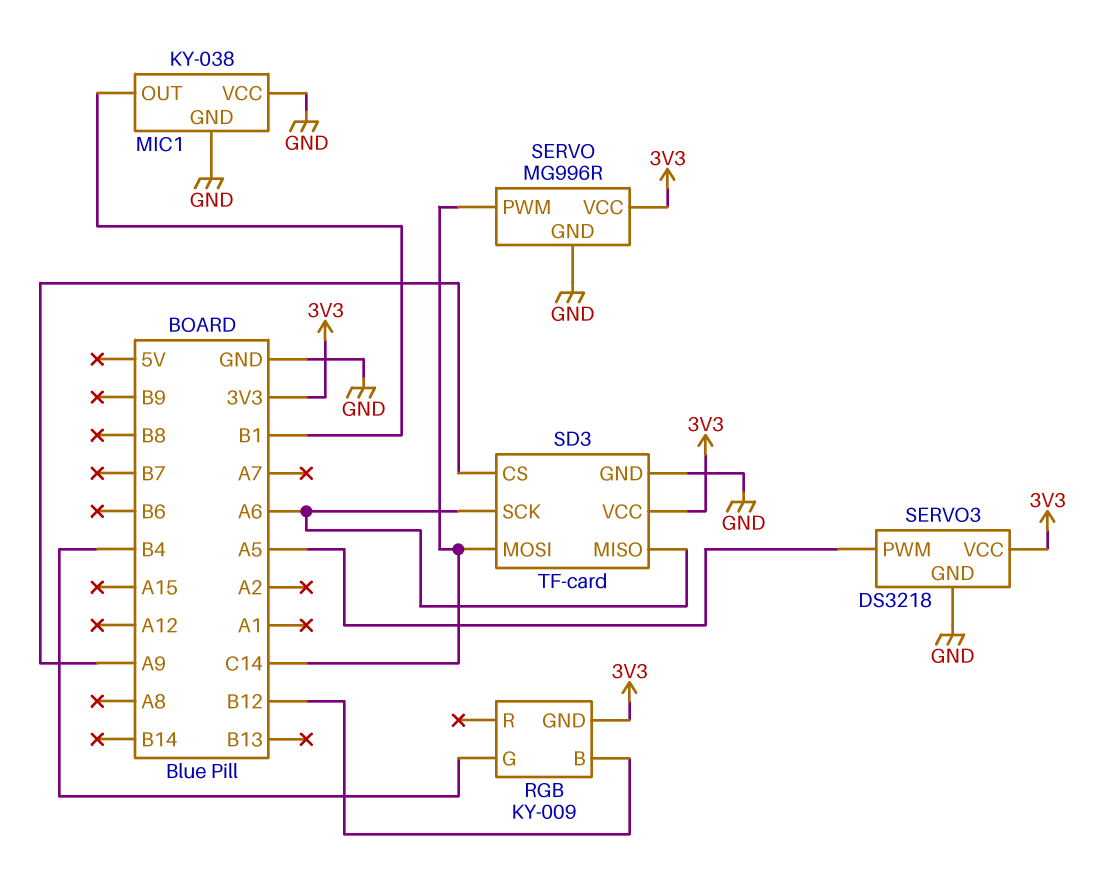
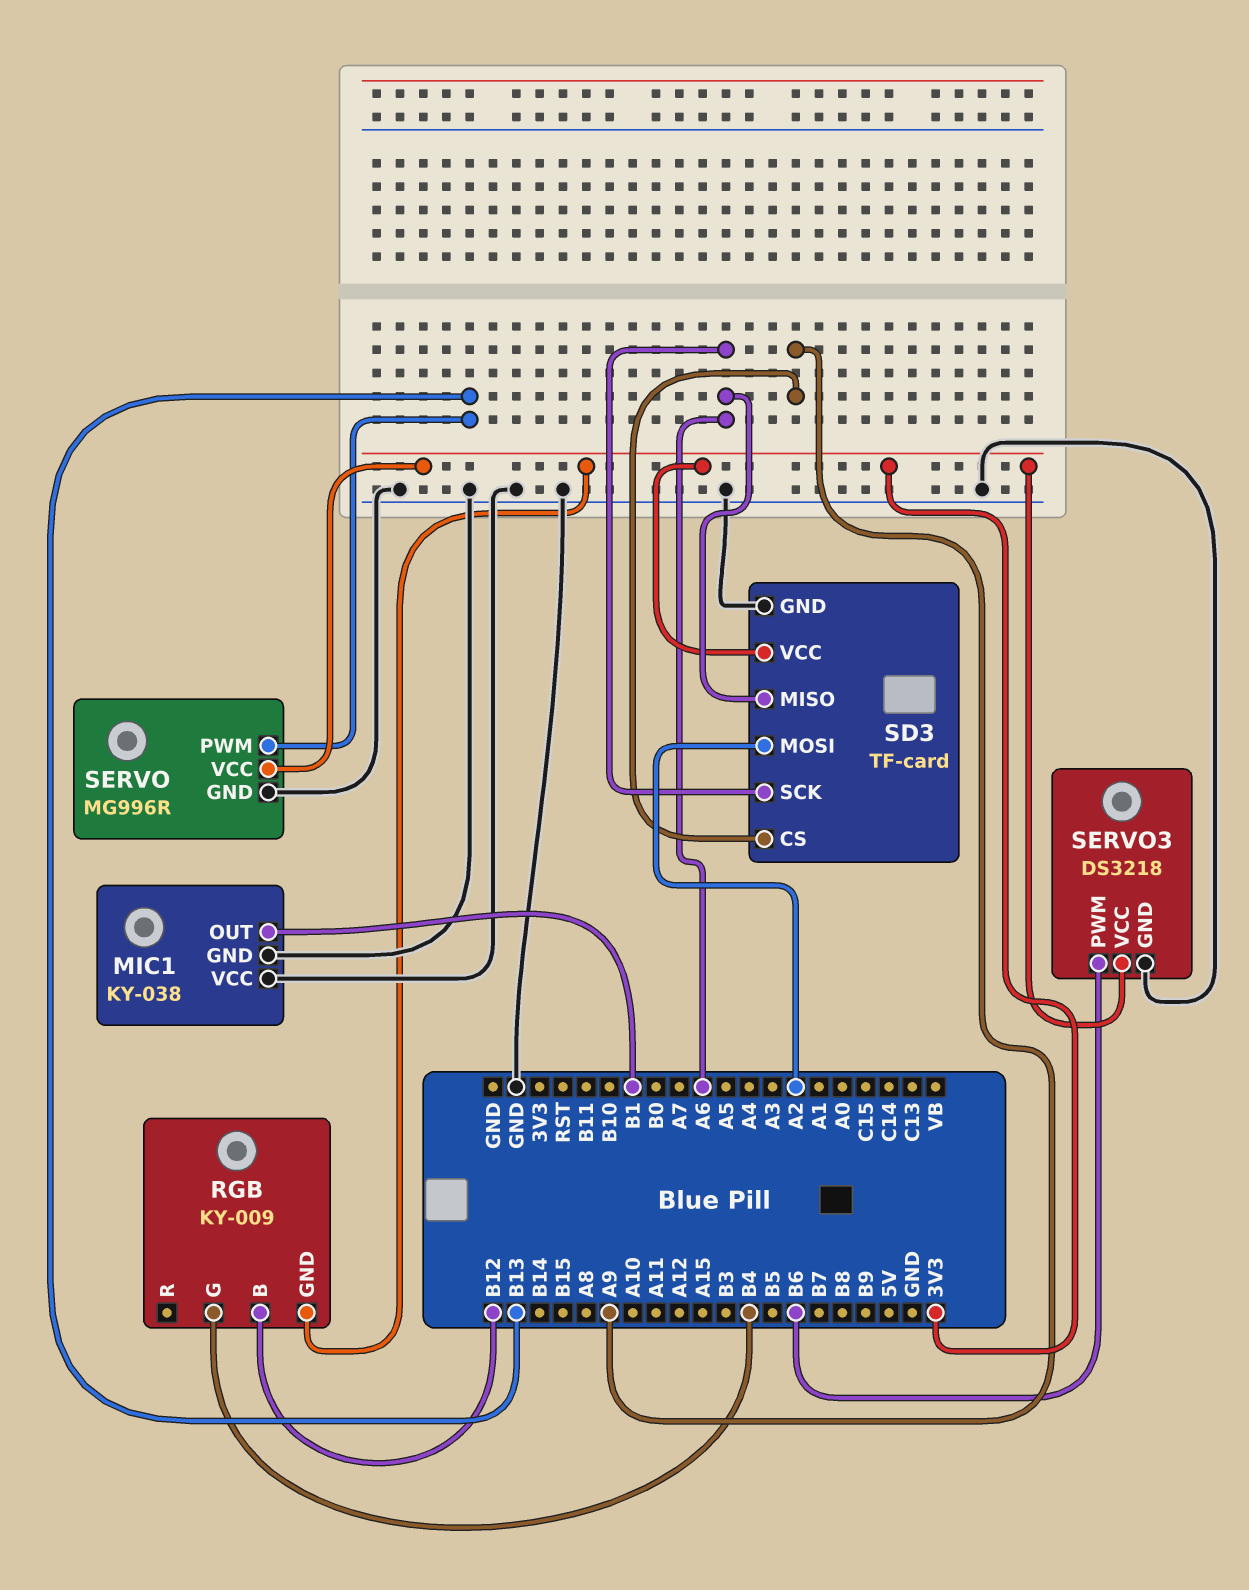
SD3 pin MOSI: C14 -> A2
SERVO pin PWM: C14 -> B13
SERVO3 pin PWM: A5 -> B6

